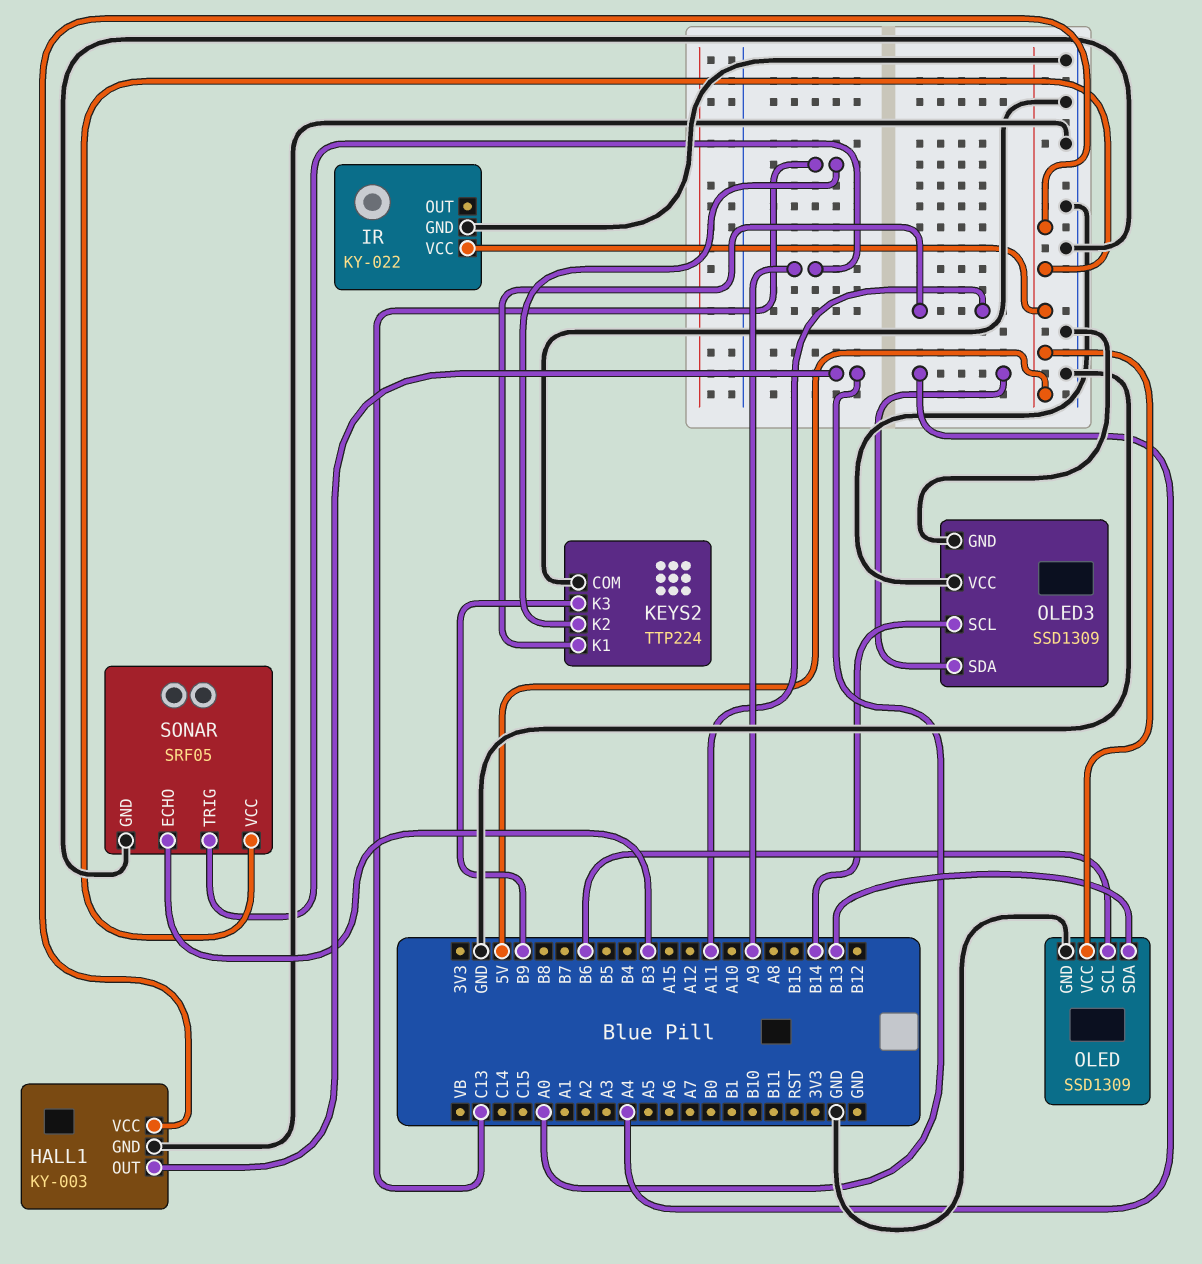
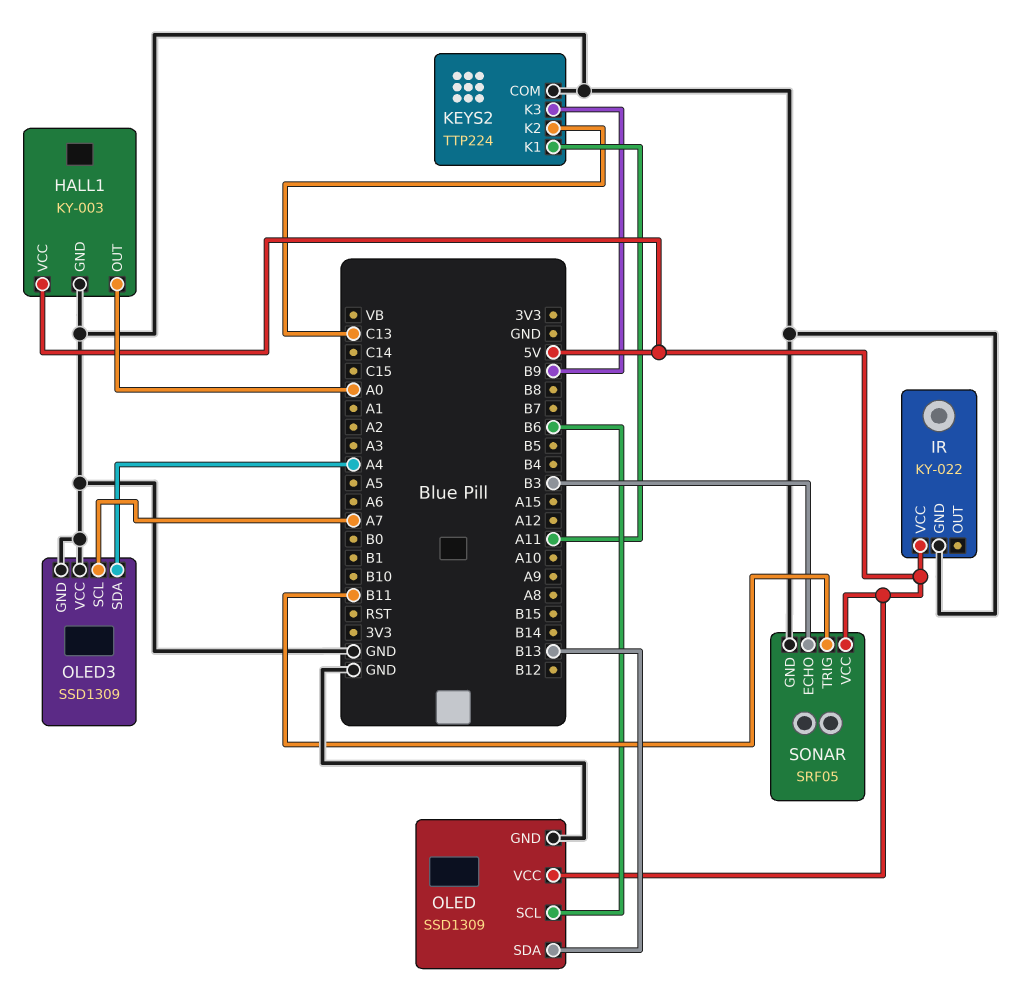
OLED3 pin SCL: B14 -> A7
SONAR pin TRIG: A9 -> B11

